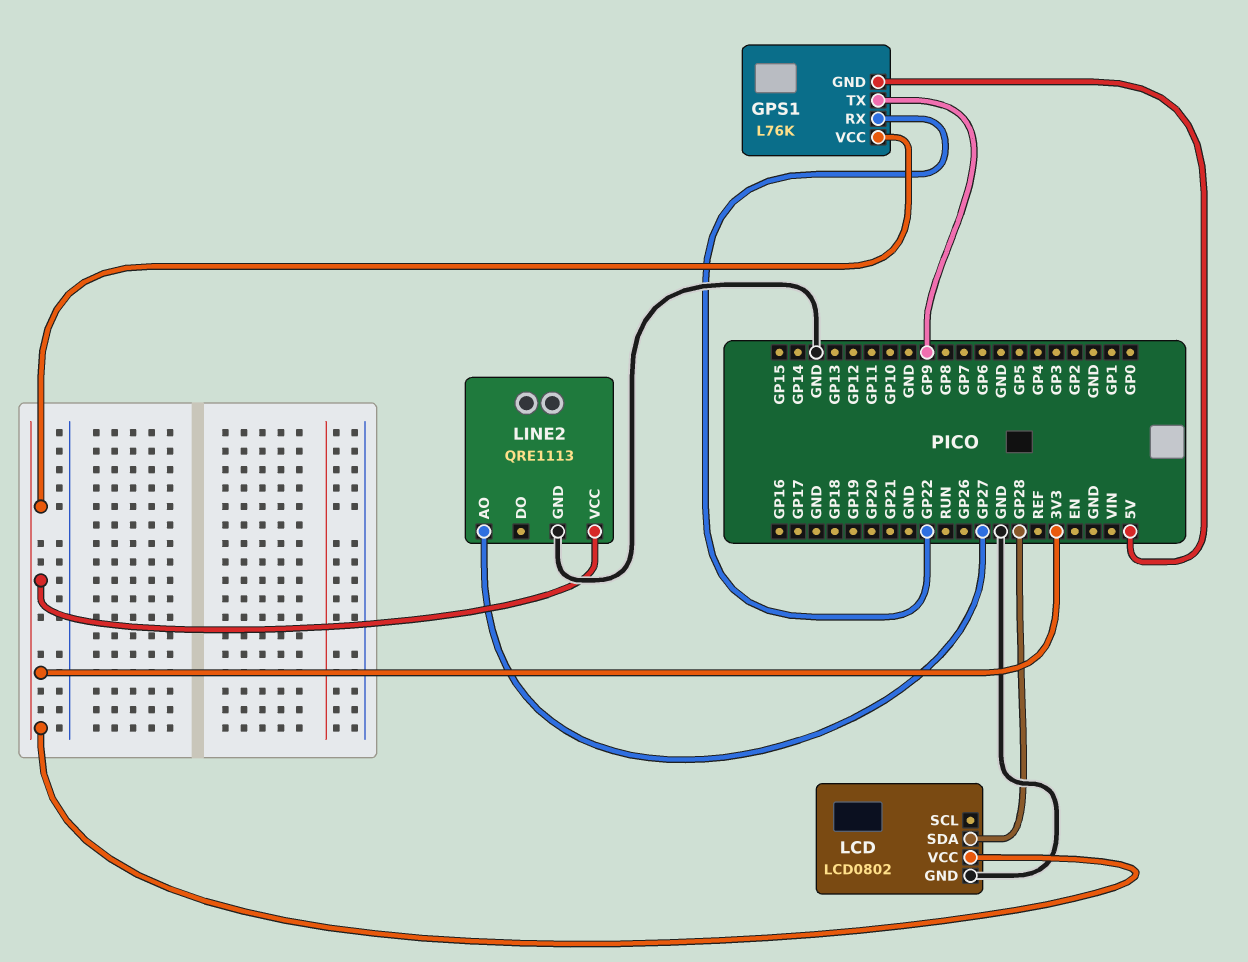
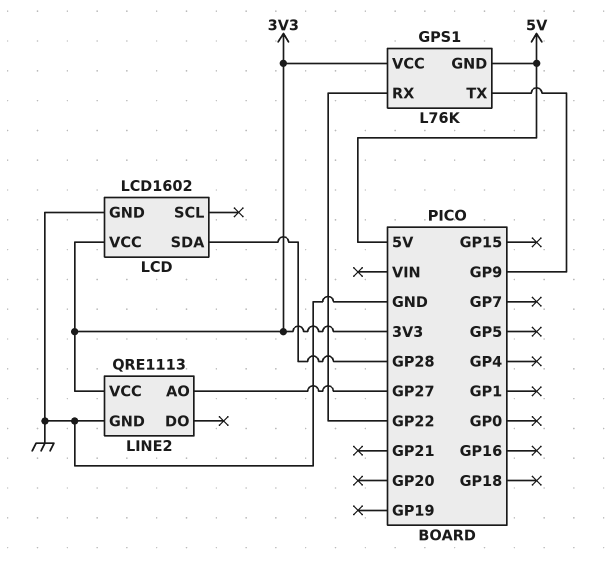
LCD: LCD0802 -> LCD1602

